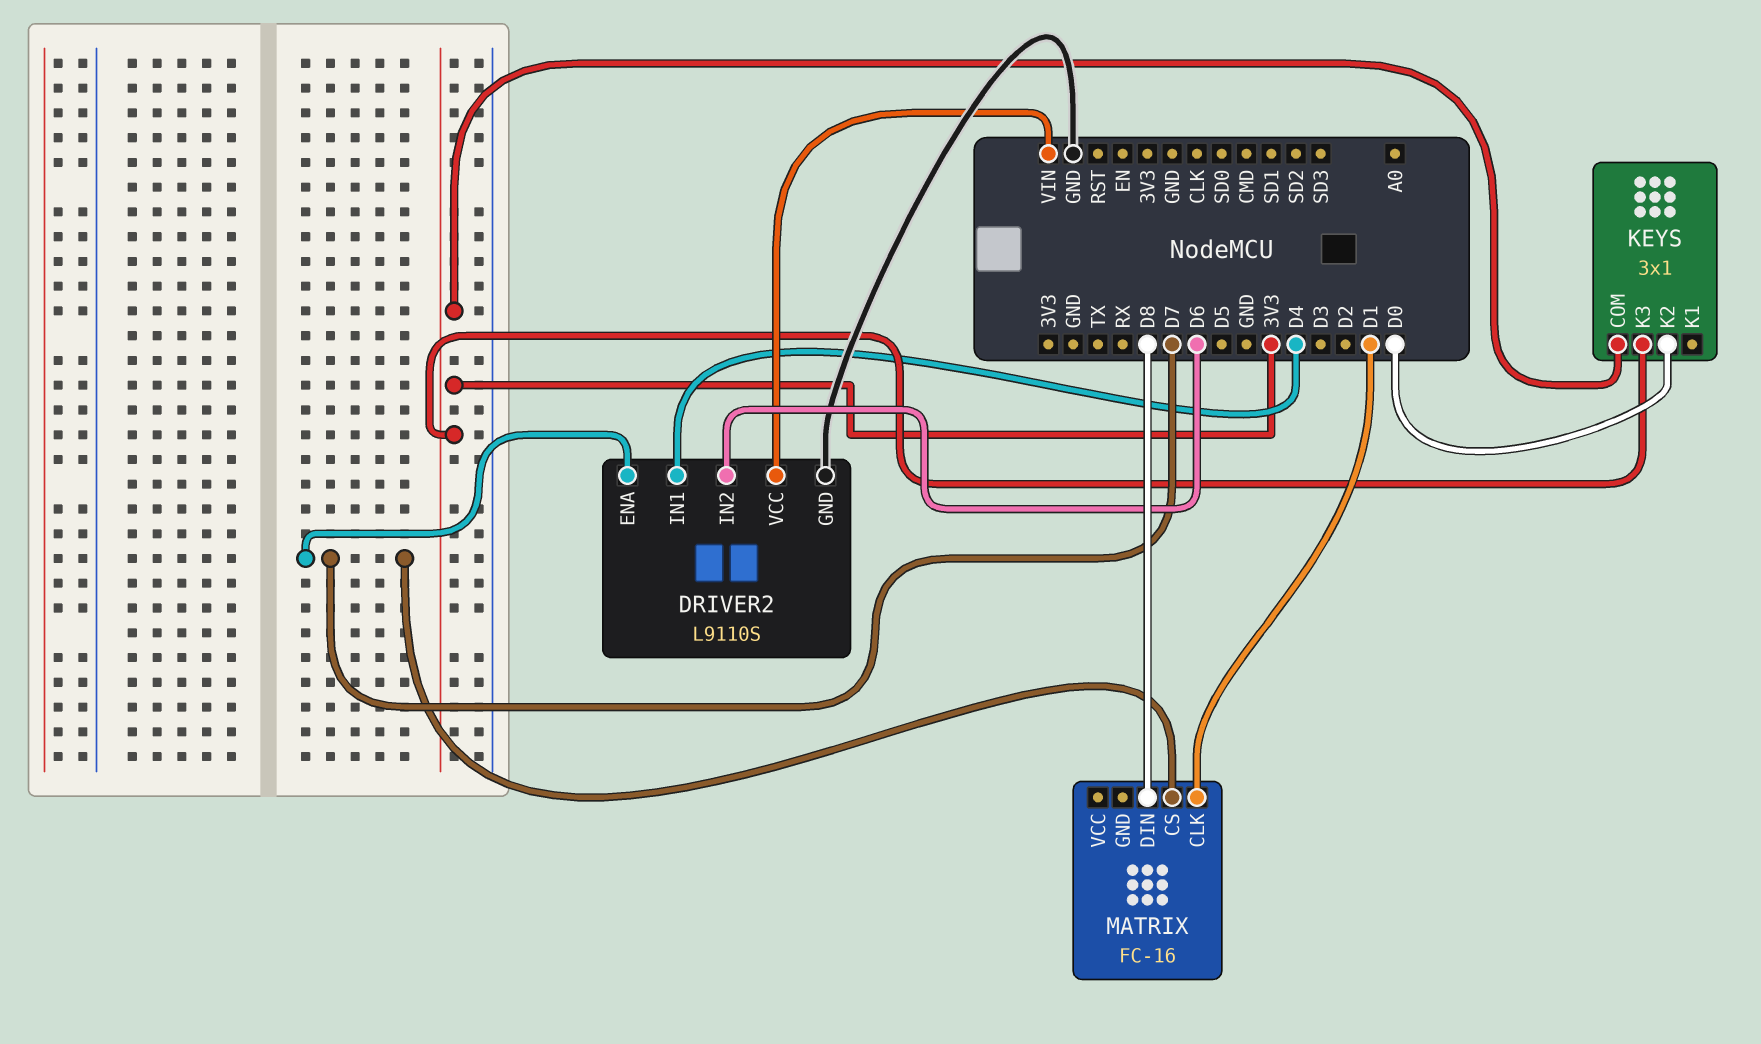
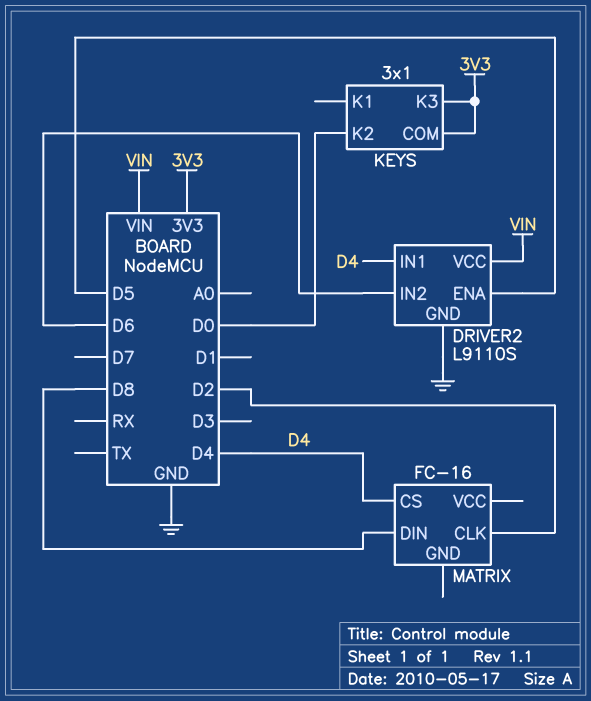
DRIVER2 pin ENA: D7 -> D5
MATRIX pin CLK: D1 -> D2
MATRIX pin CS: D7 -> D4

